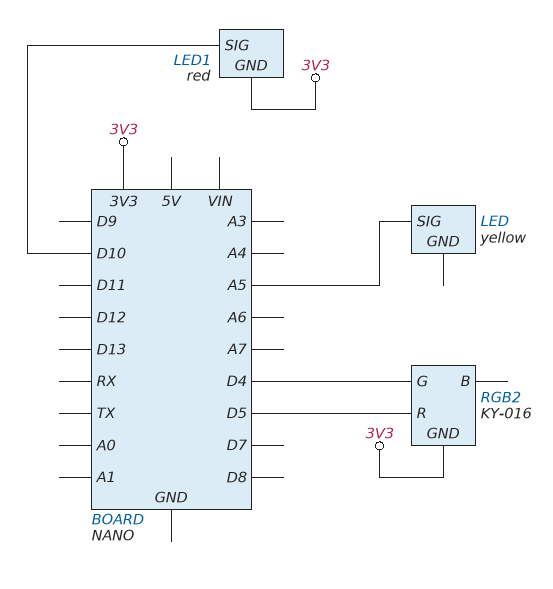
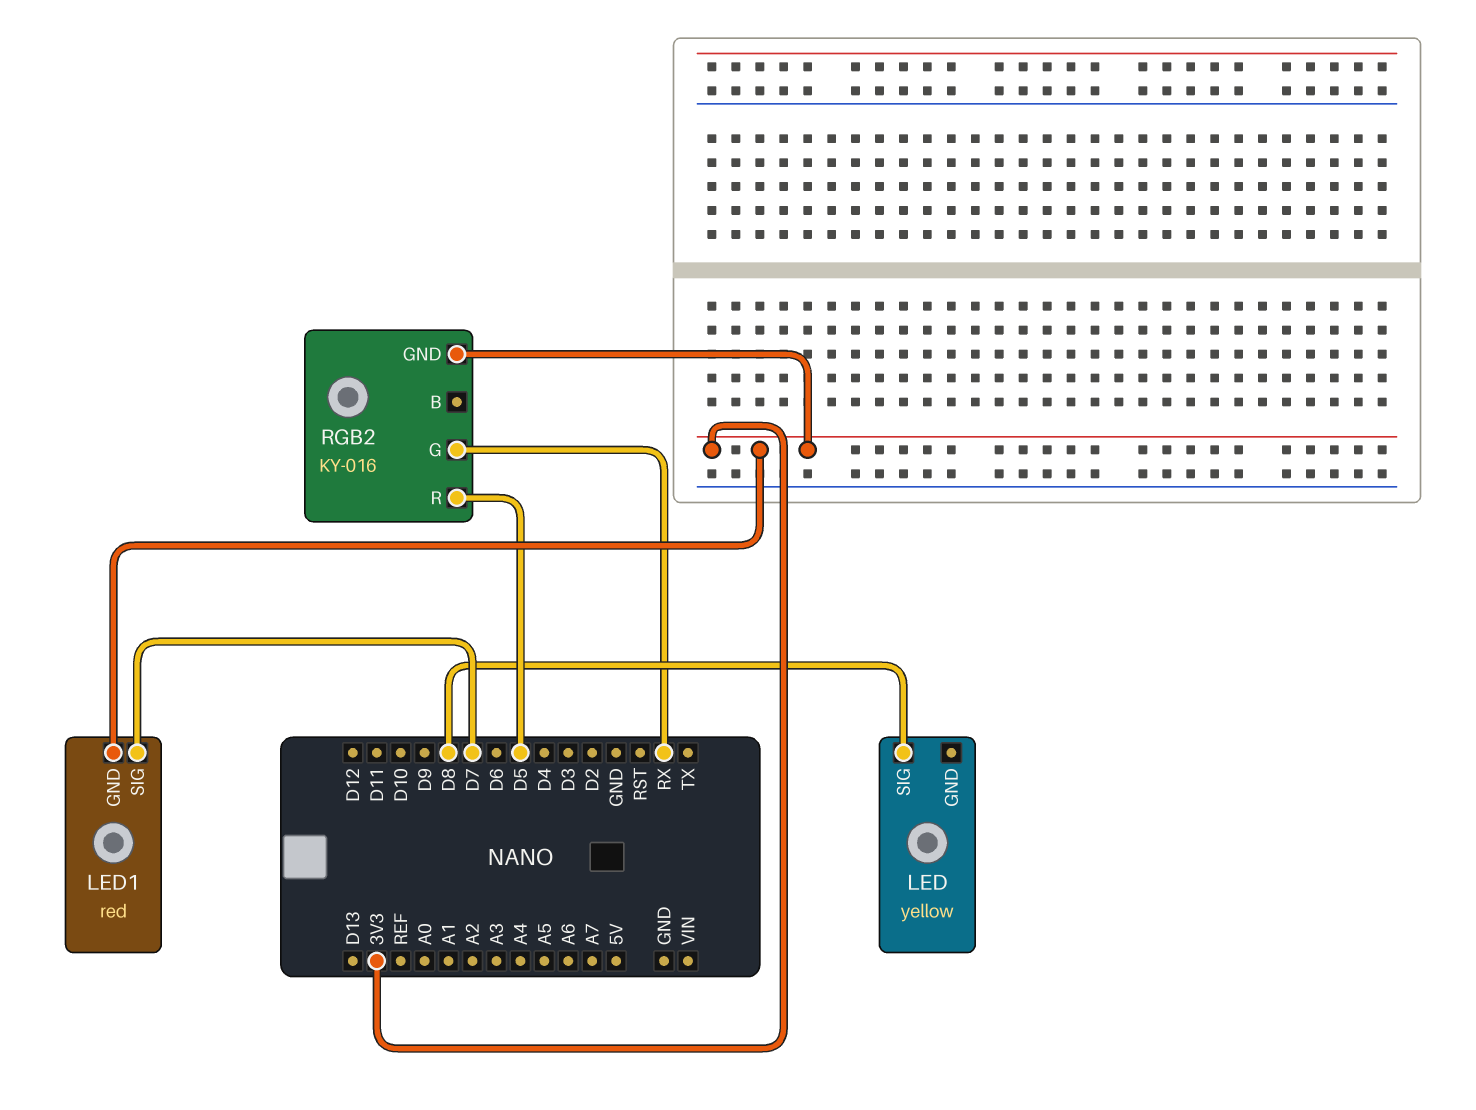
LED pin SIG: A5 -> D8
LED1 pin SIG: D10 -> D7
RGB2 pin G: D4 -> RX

